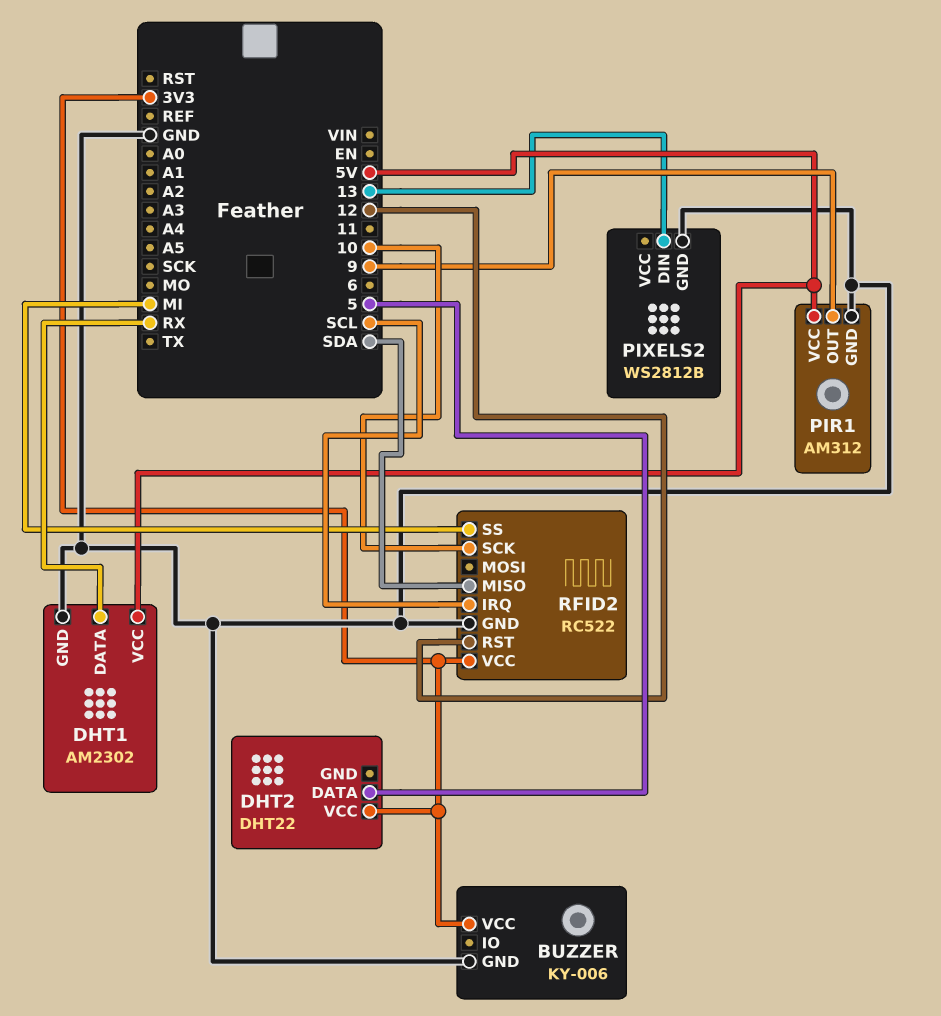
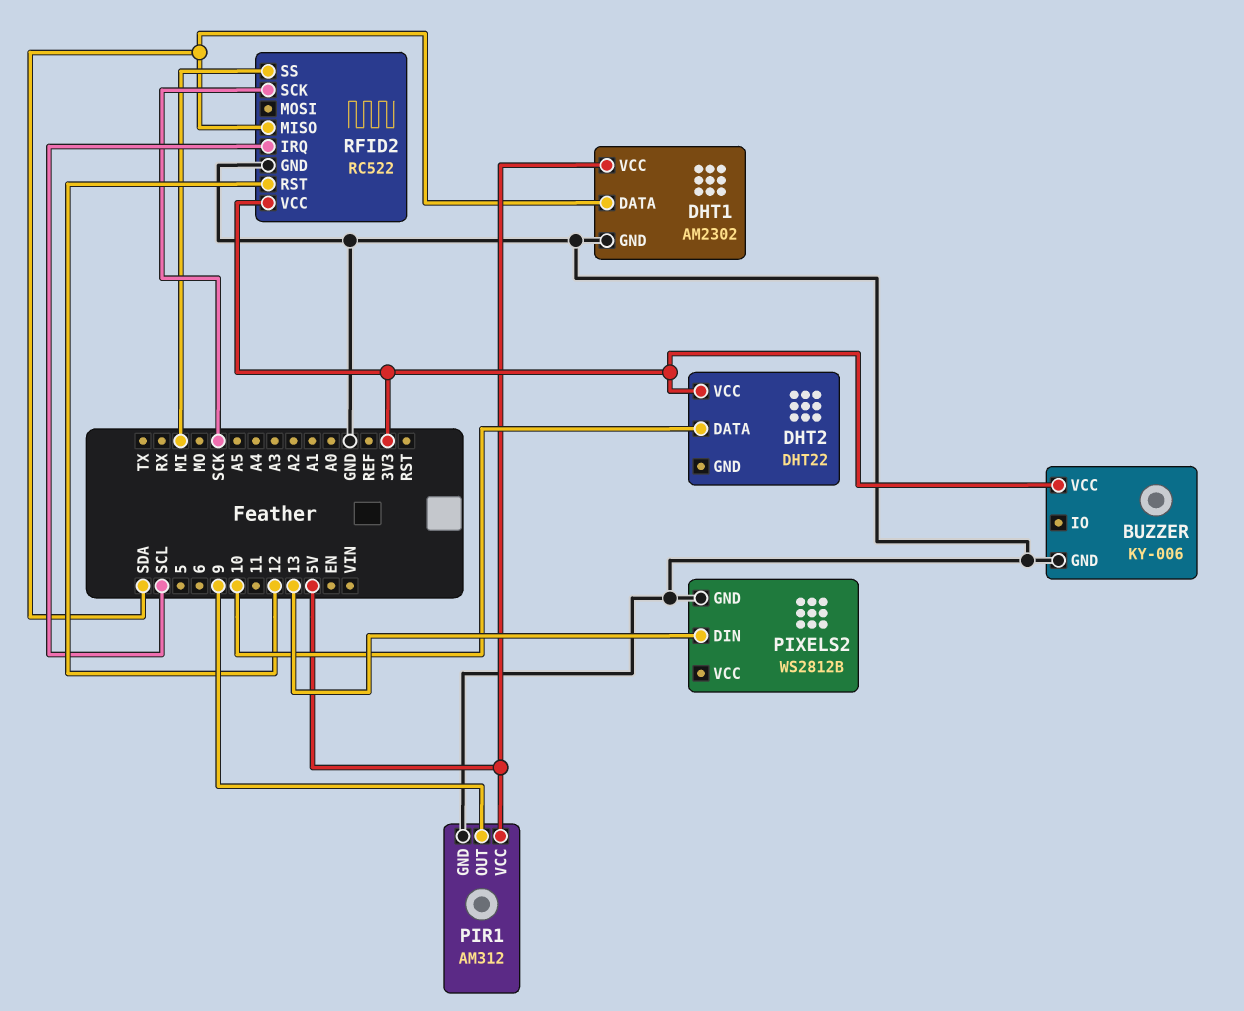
DHT1 pin DATA: RX -> SDA
DHT2 pin DATA: 5 -> 10
RFID2 pin SCK: 10 -> SCK

